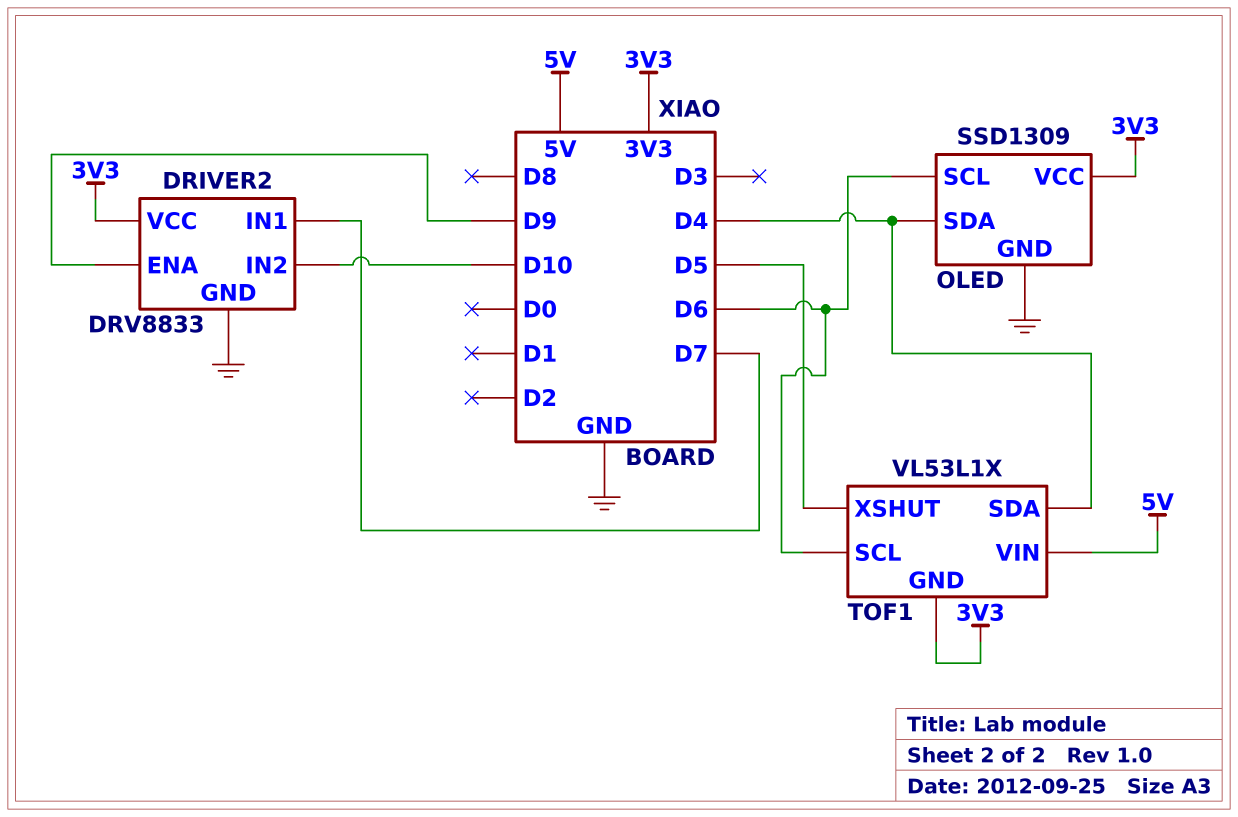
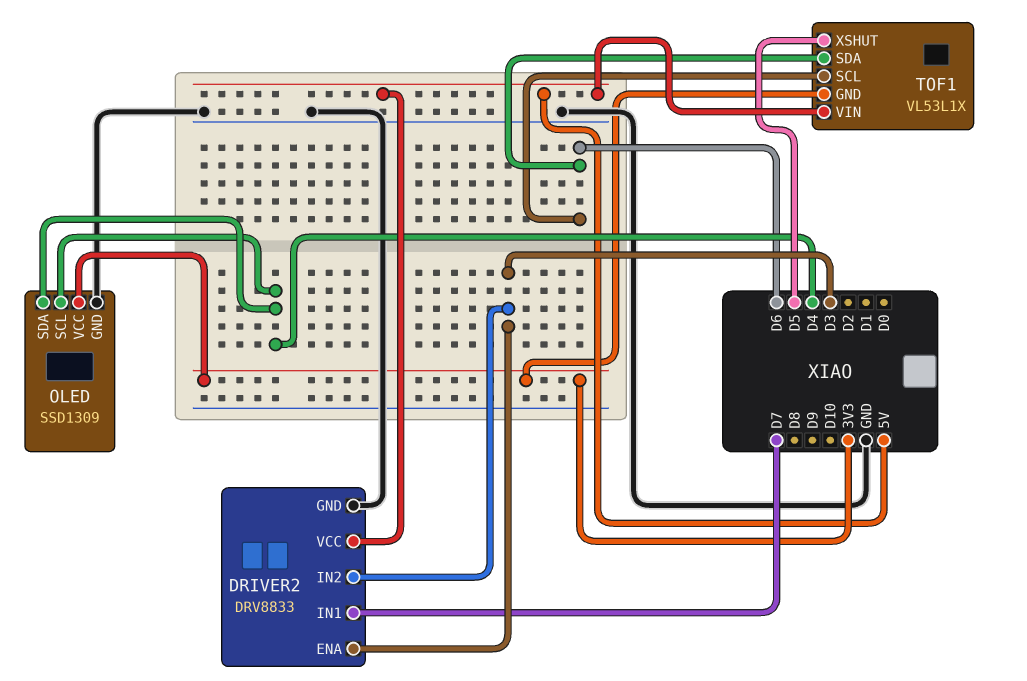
DRIVER2 pin ENA: D9 -> D3
DRIVER2 pin IN2: D10 -> D3
DRIVER2 pin VCC: 3V3 -> 5V
OLED pin SCL: D6 -> D4
TOF1 pin SDA: D4 -> D6

